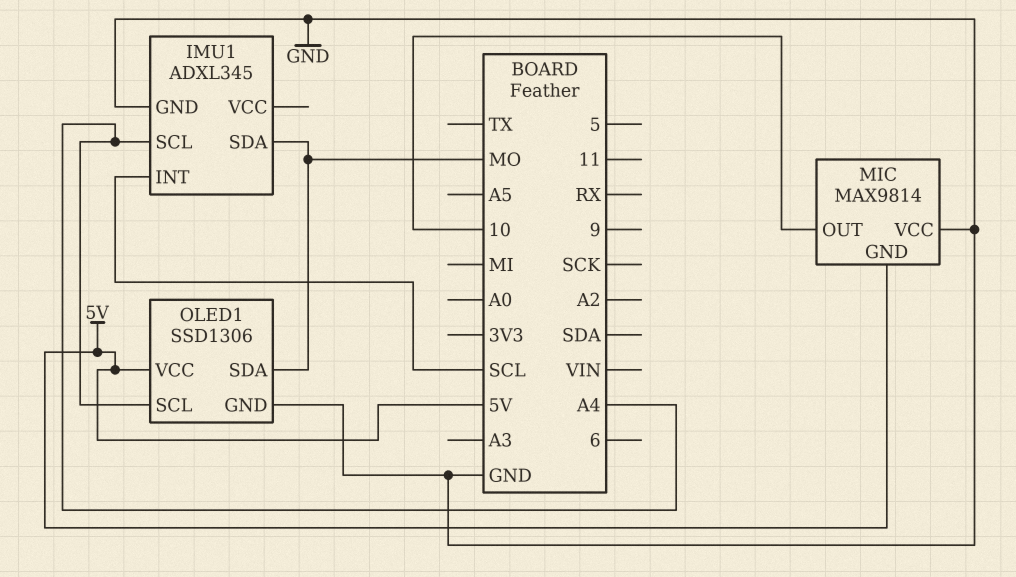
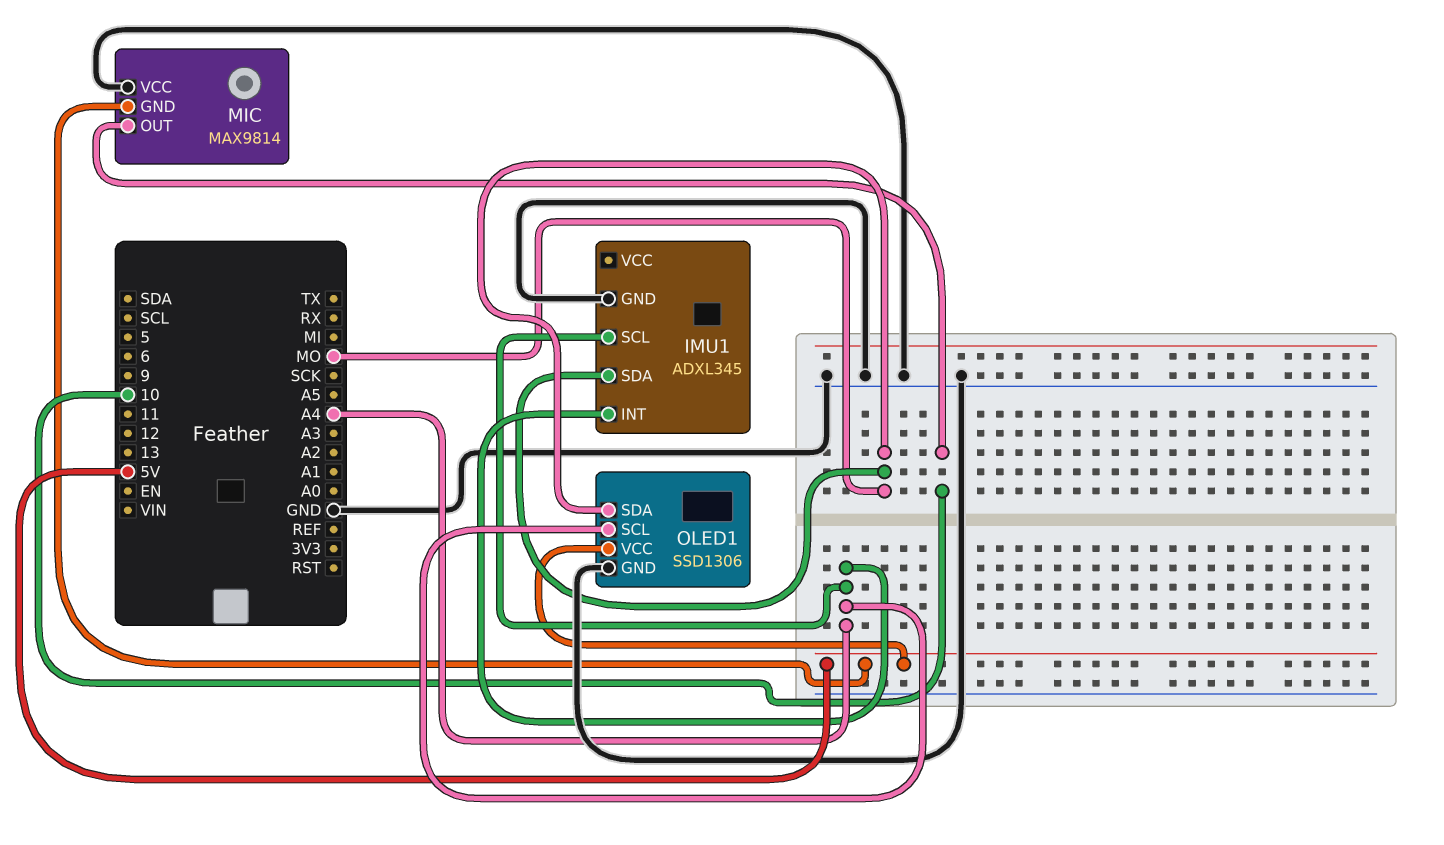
IMU1 pin INT: SCL -> A4

